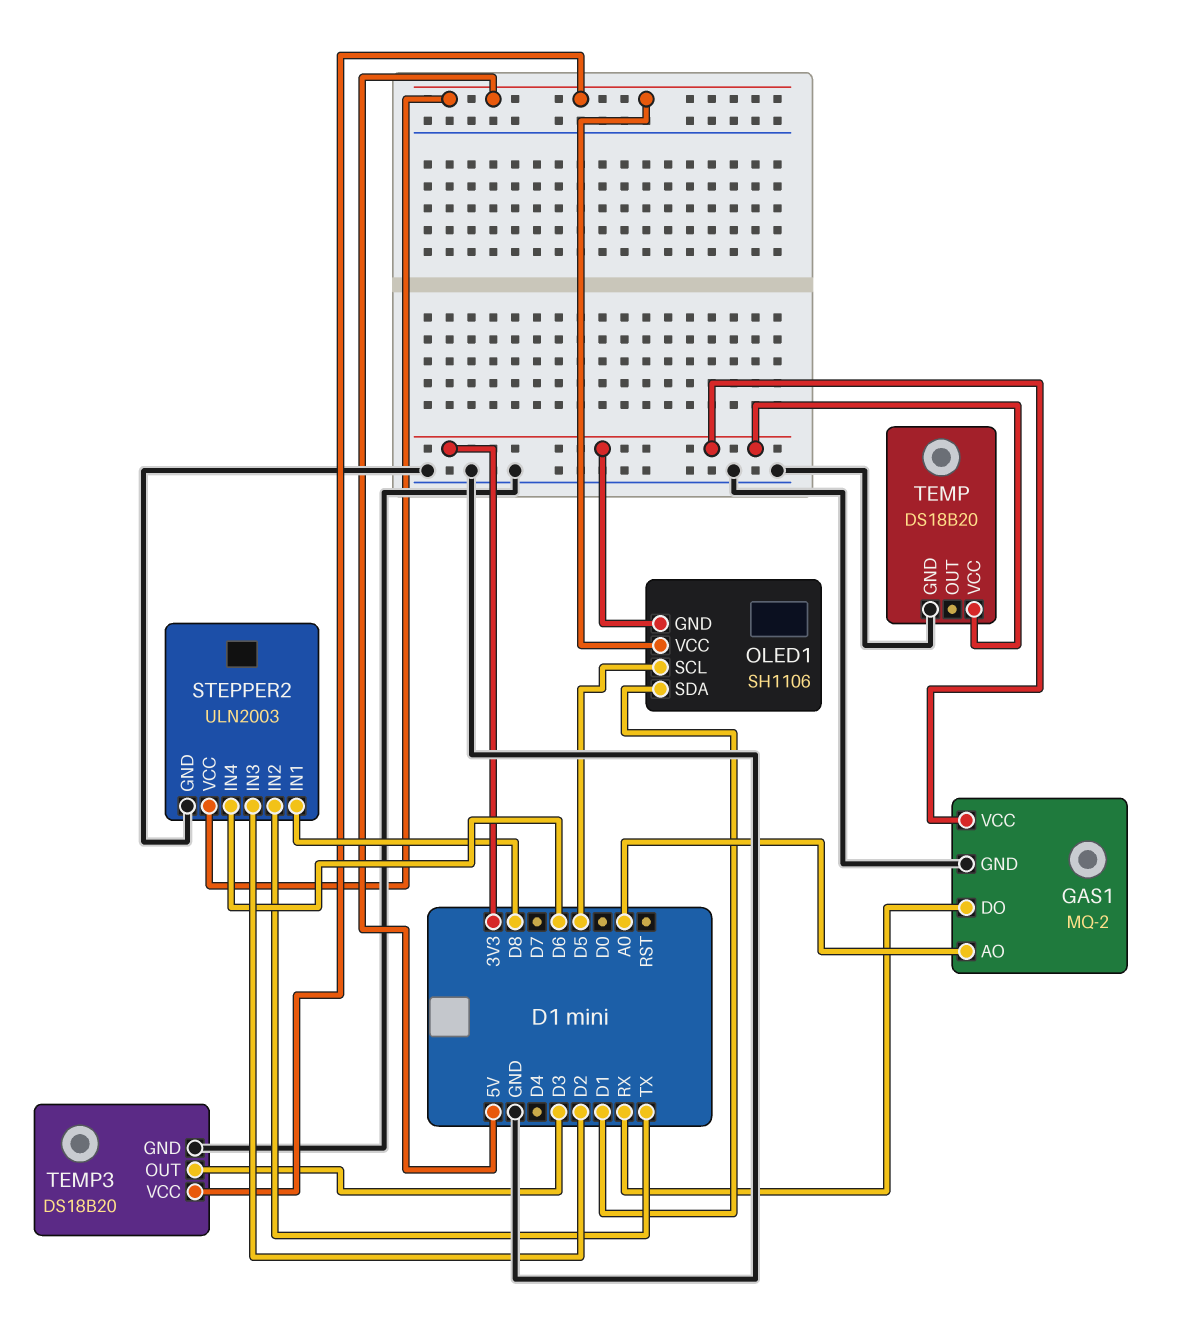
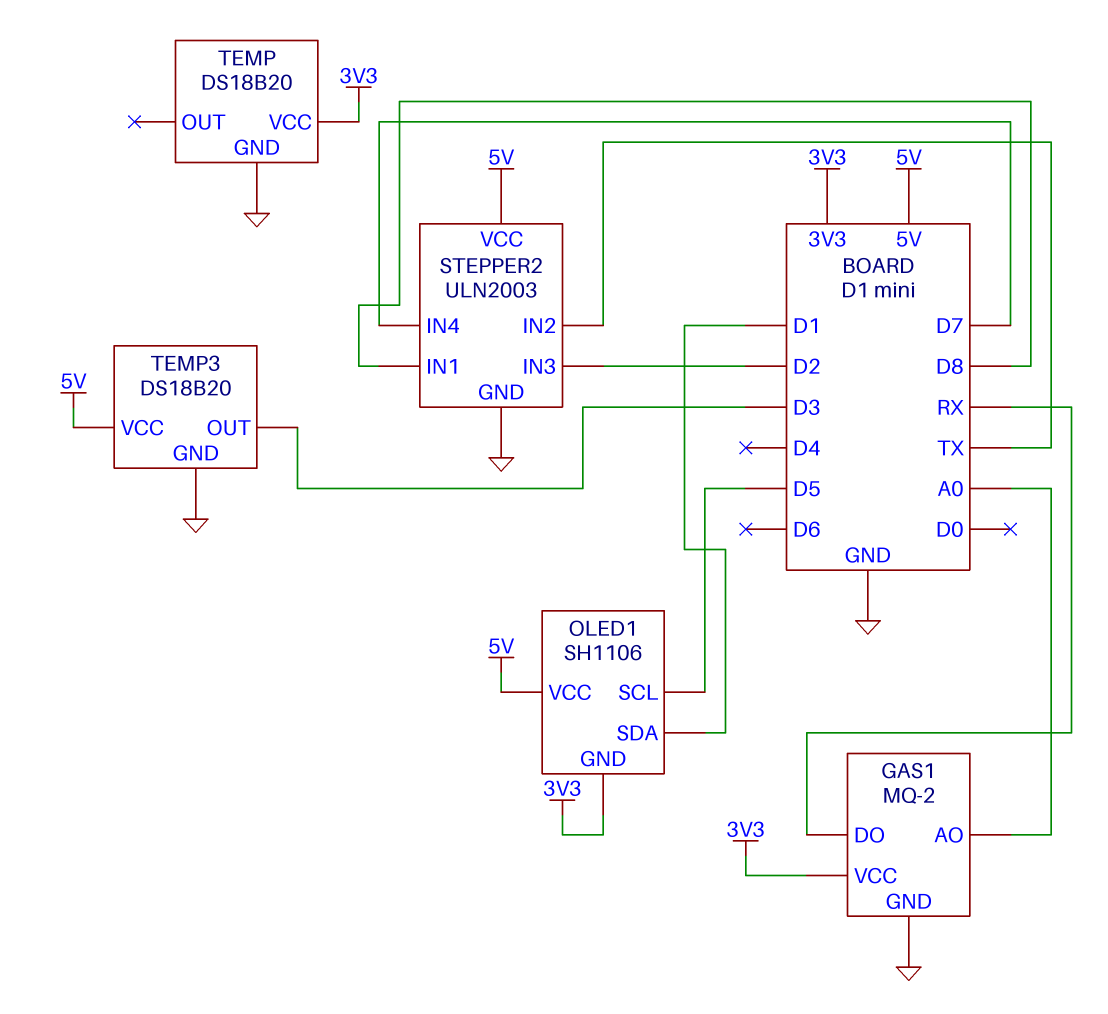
STEPPER2 pin IN4: D6 -> D7

